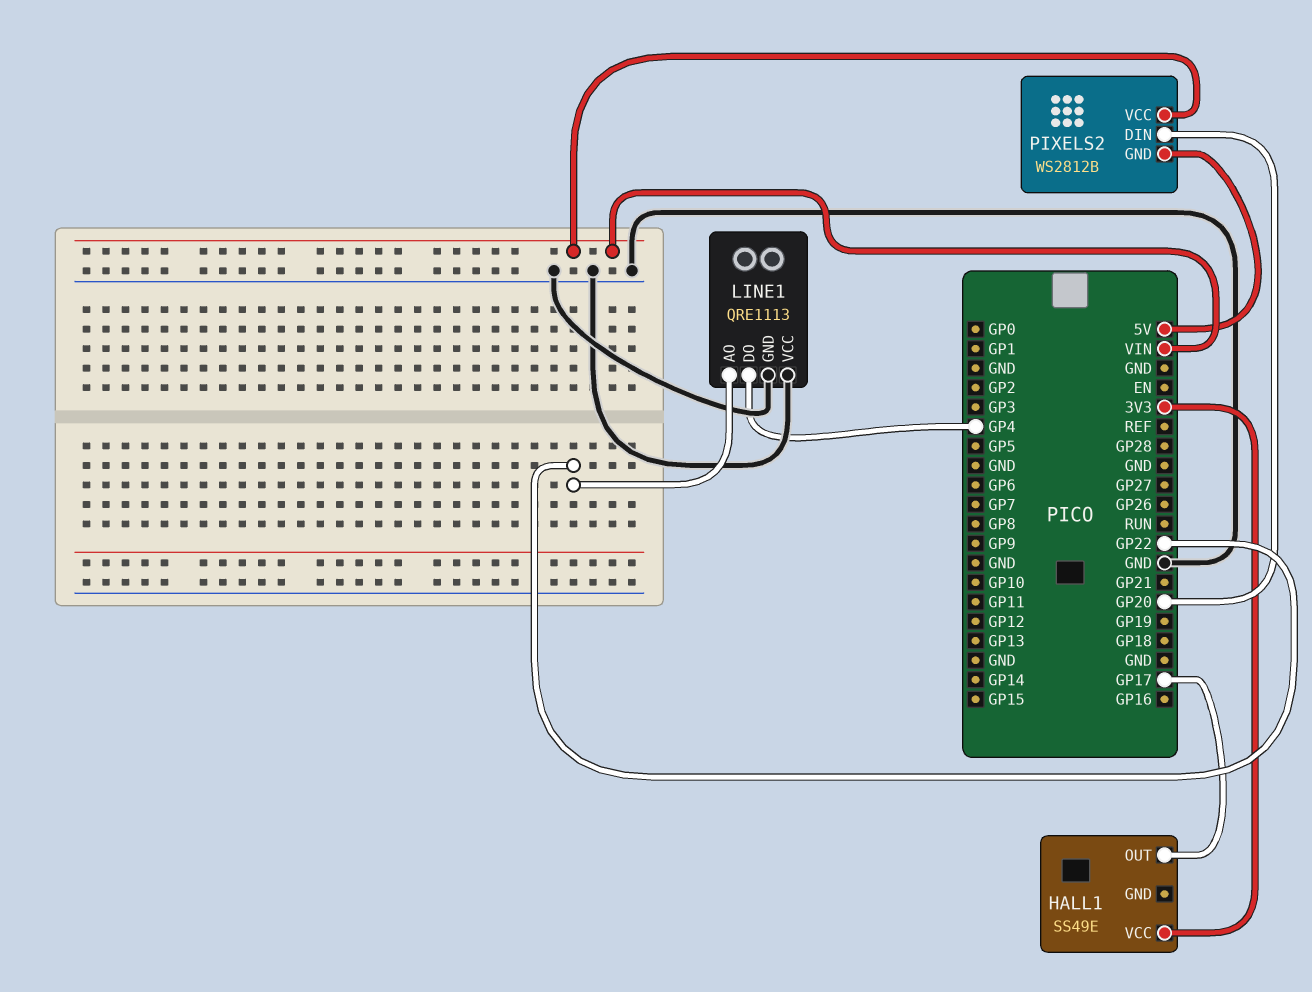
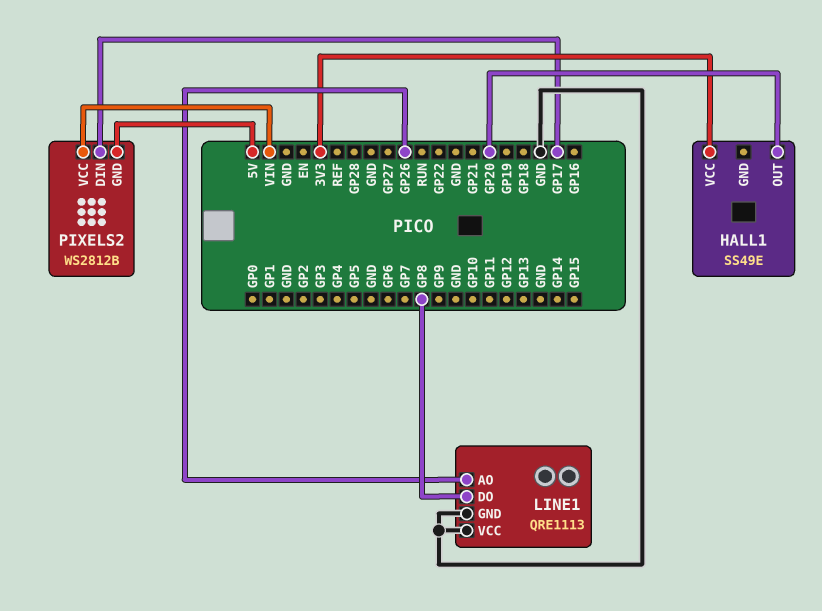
HALL1 pin OUT: GP17 -> GP20
LINE1 pin AO: GP22 -> GP26
LINE1 pin DO: GP4 -> GP8
PIXELS2 pin DIN: GP20 -> GP17

